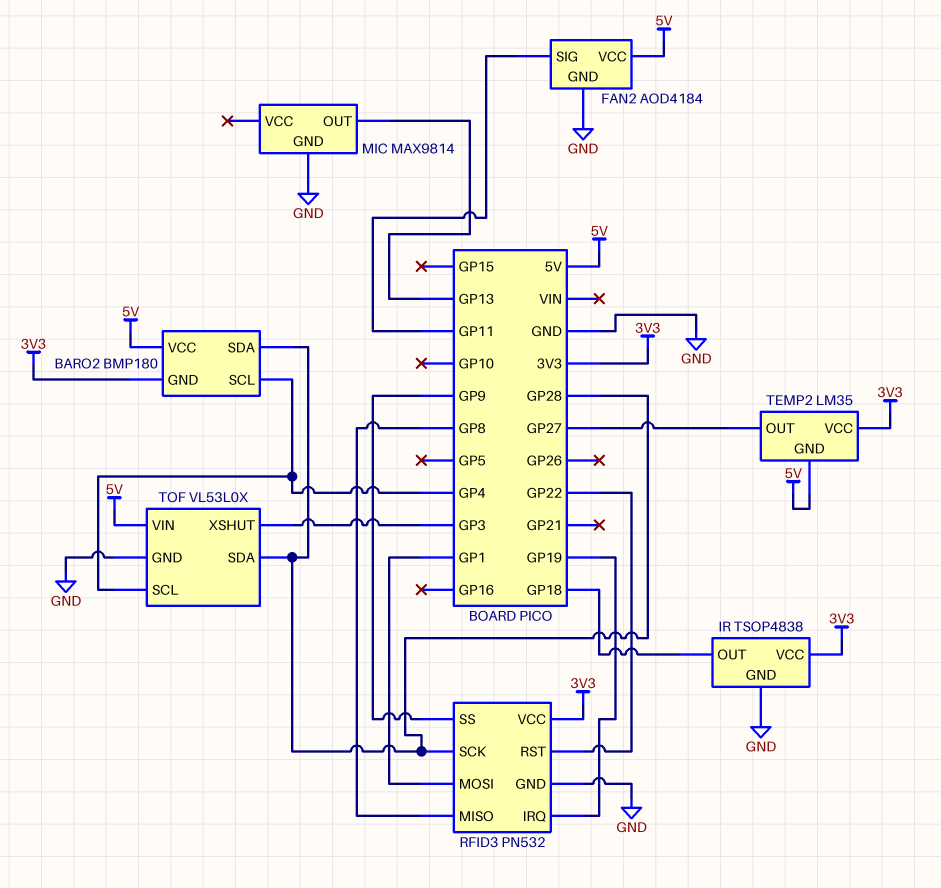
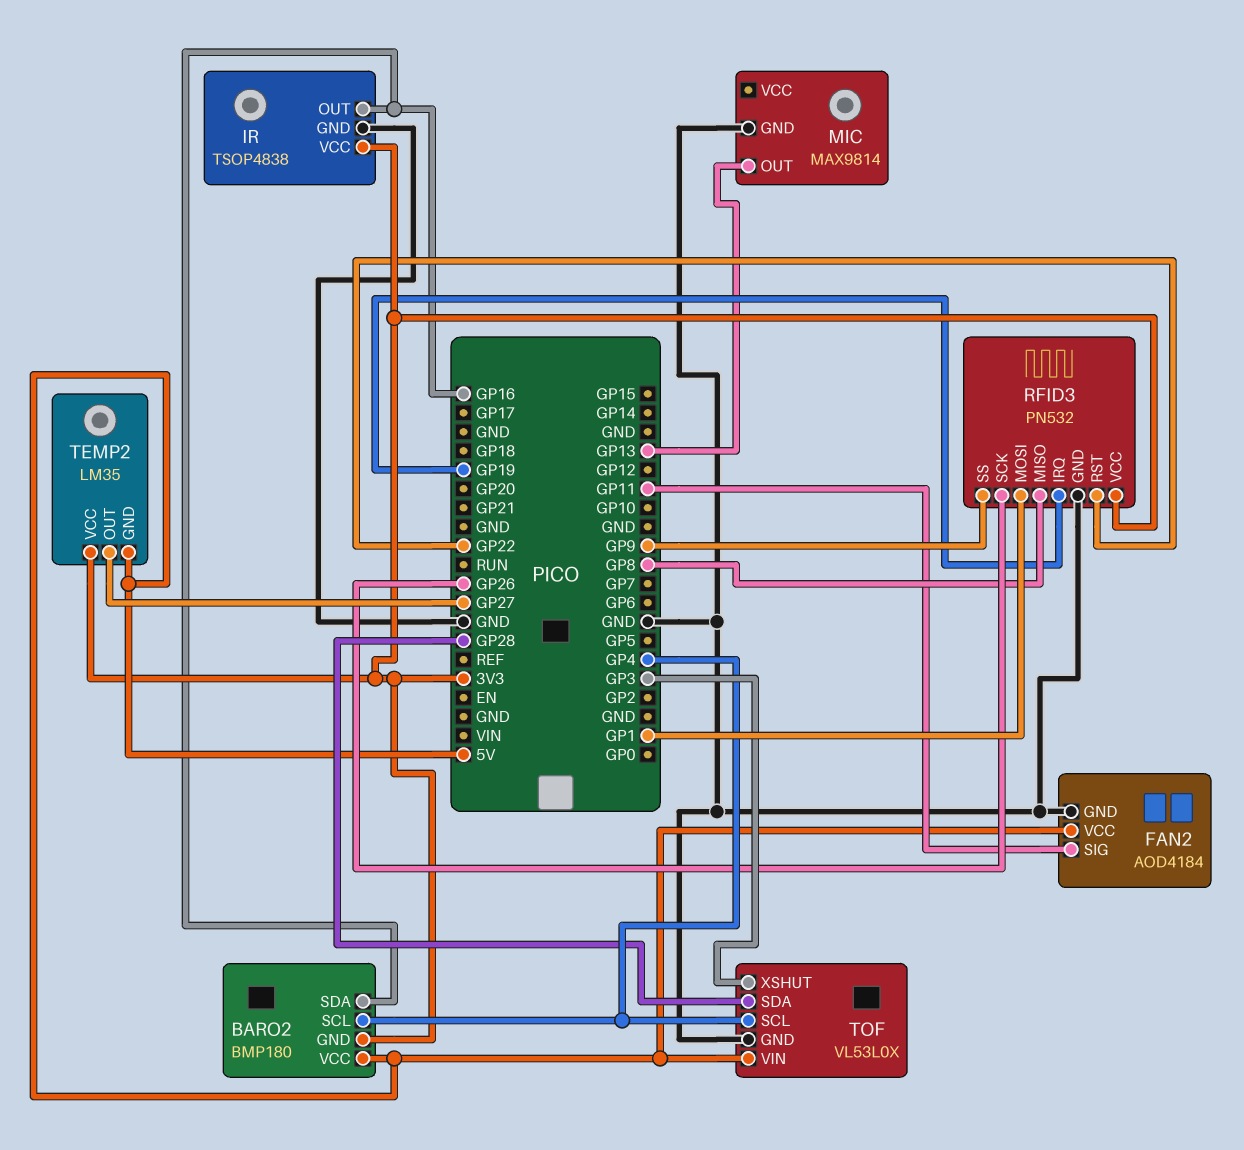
BARO2 pin SDA: GP28 -> GP16
IR pin OUT: GP18 -> GP16
RFID3 pin SCK: GP28 -> GP26

